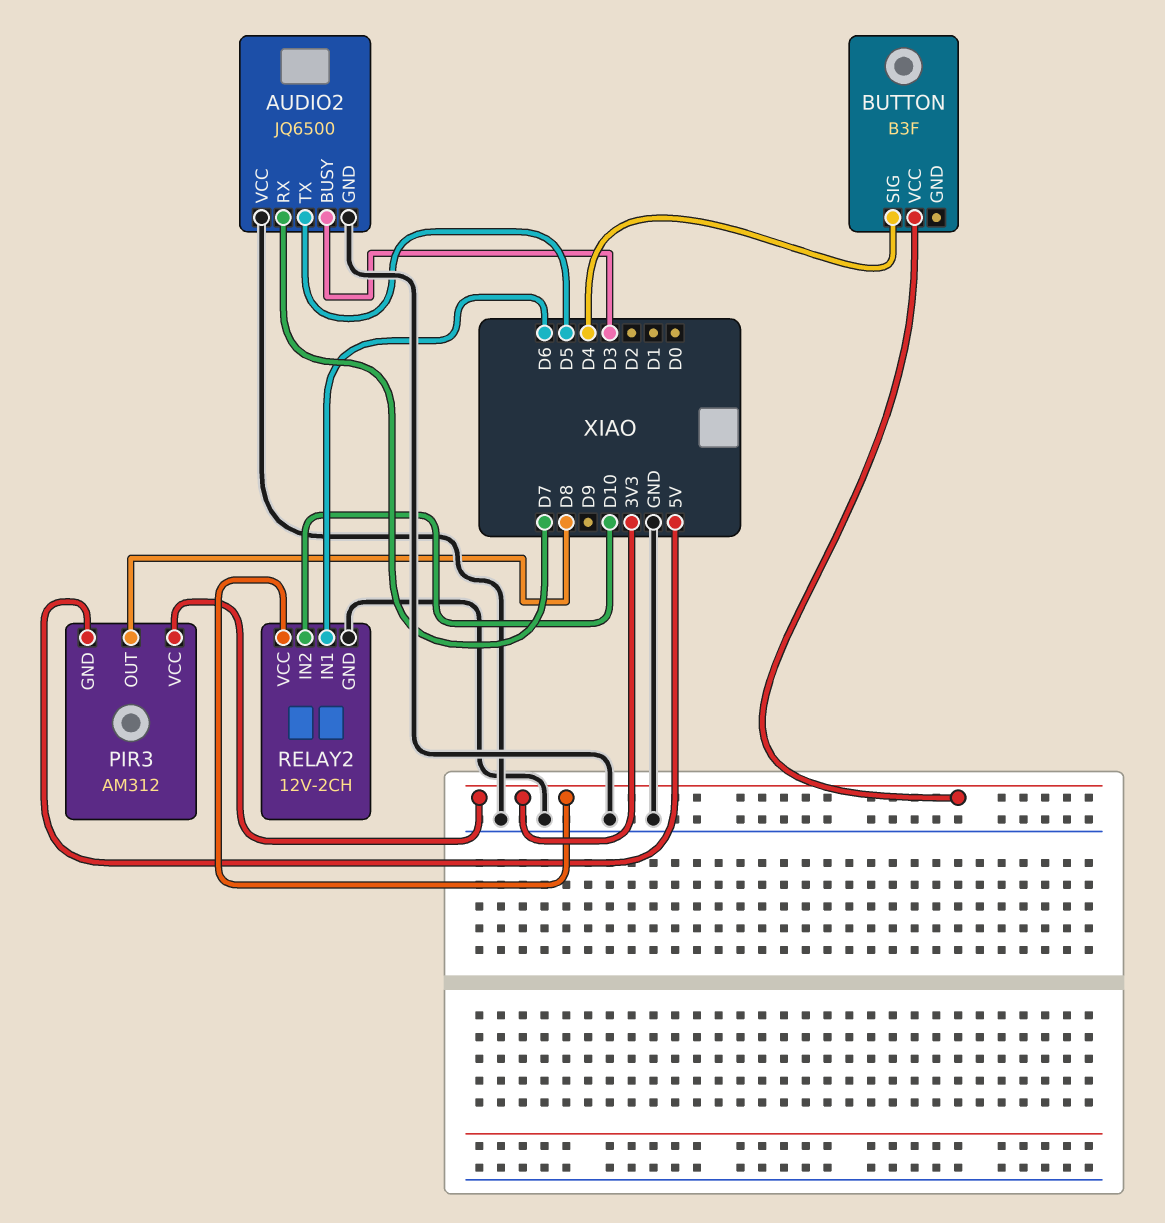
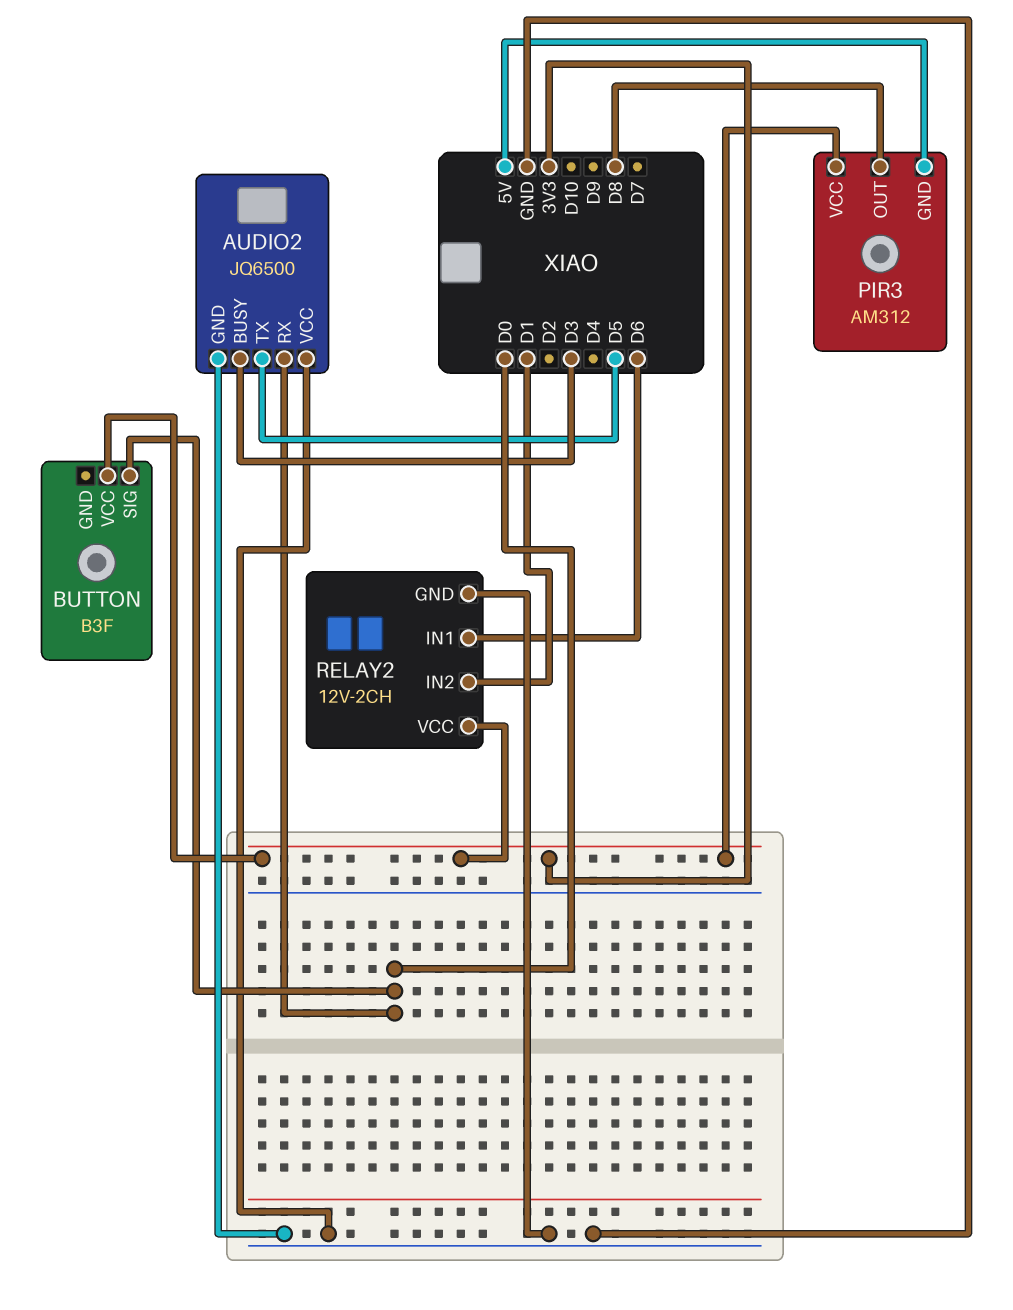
AUDIO2 pin RX: D7 -> D0
BUTTON pin SIG: D4 -> D0
RELAY2 pin IN2: D10 -> D1

